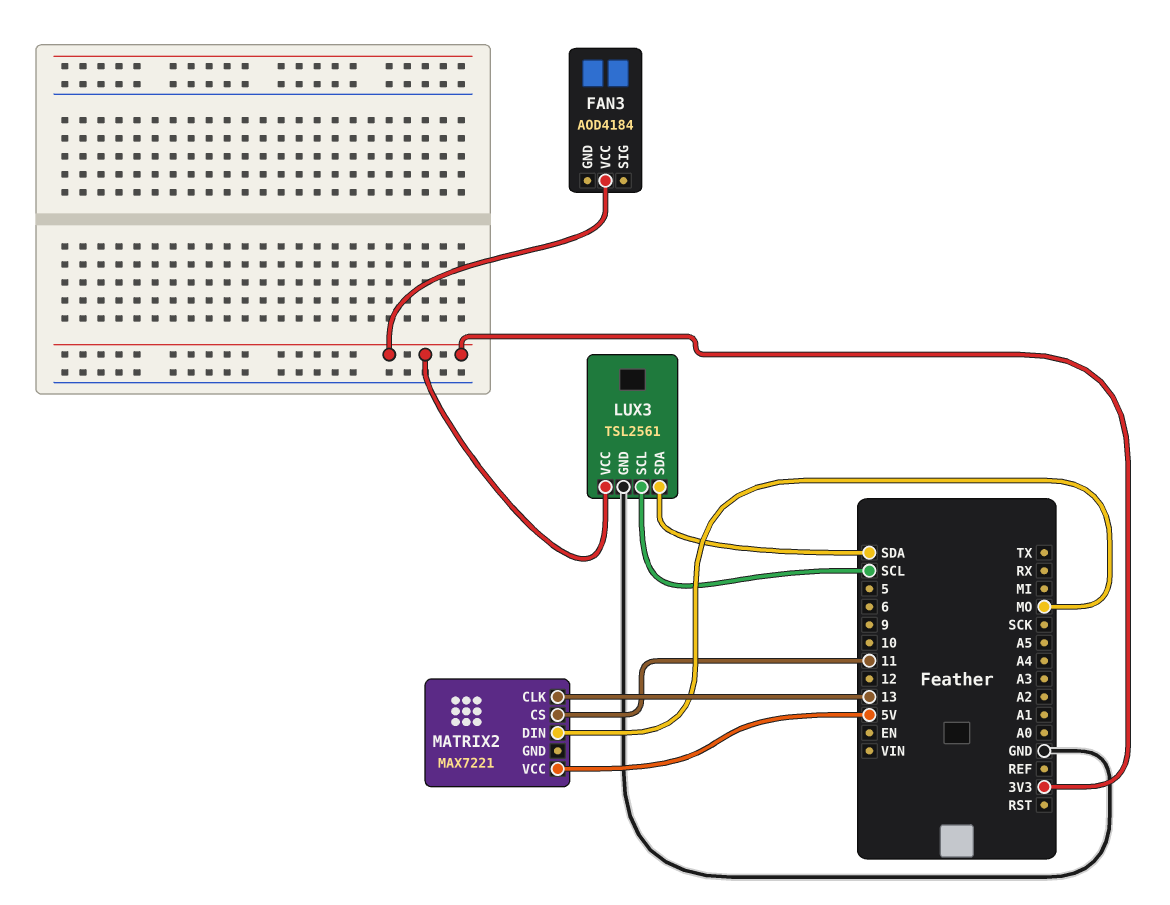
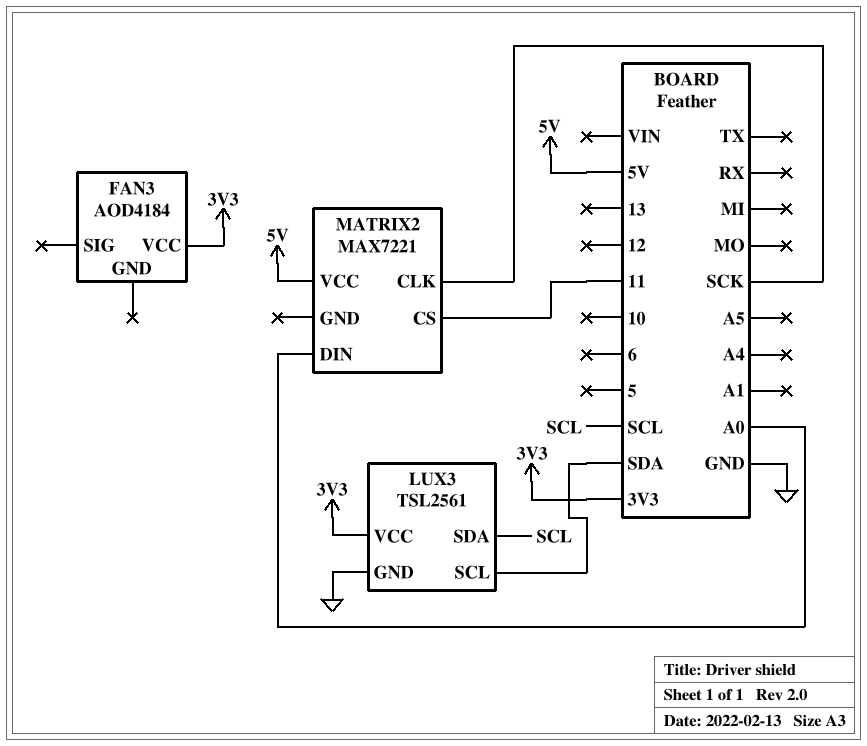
LUX3 pin SCL: SCL -> SDA
LUX3 pin SDA: SDA -> SCL
MATRIX2 pin CLK: 13 -> SCK
MATRIX2 pin DIN: MO -> A0

